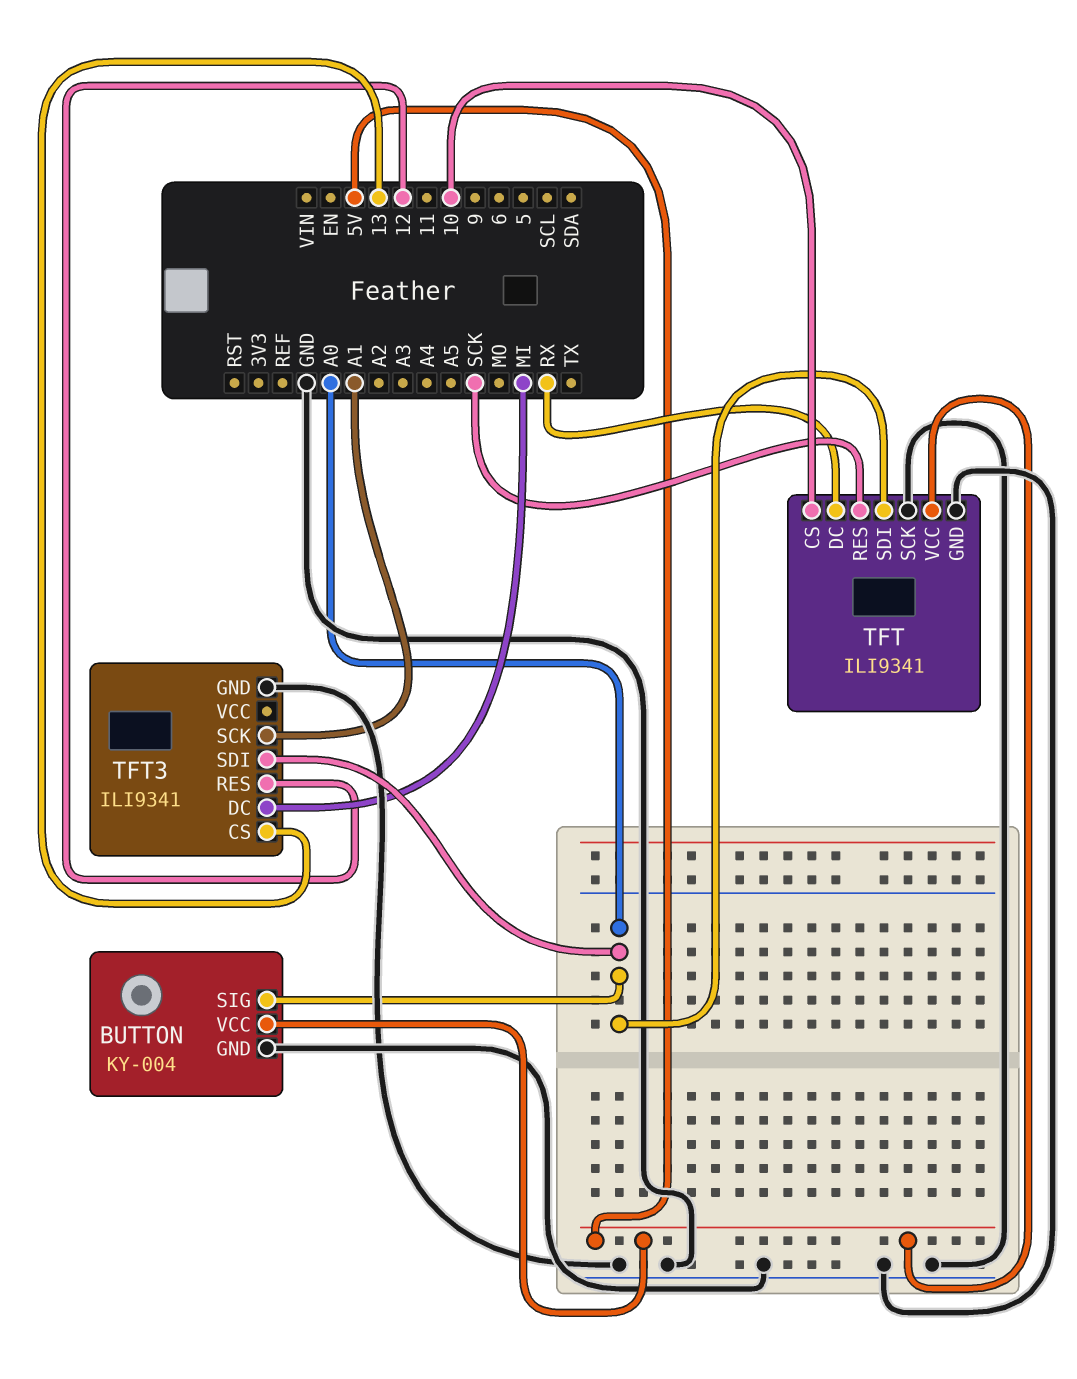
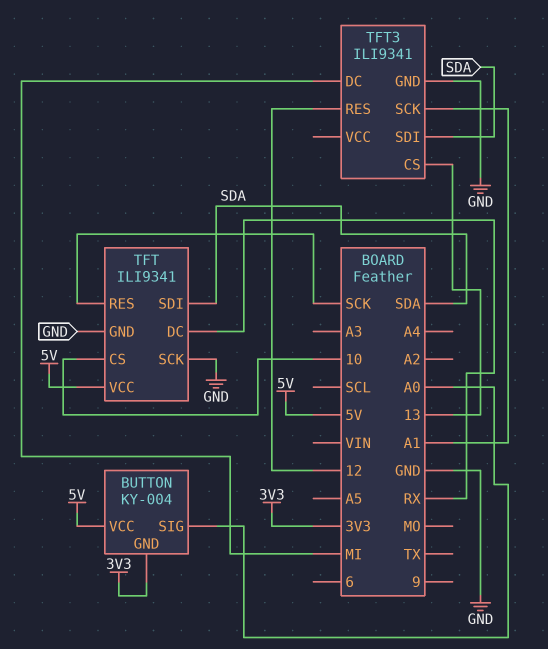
BUTTON pin GND: GND -> 3V3
TFT pin SDI: A0 -> SDA
TFT3 pin SDI: A0 -> SDA

